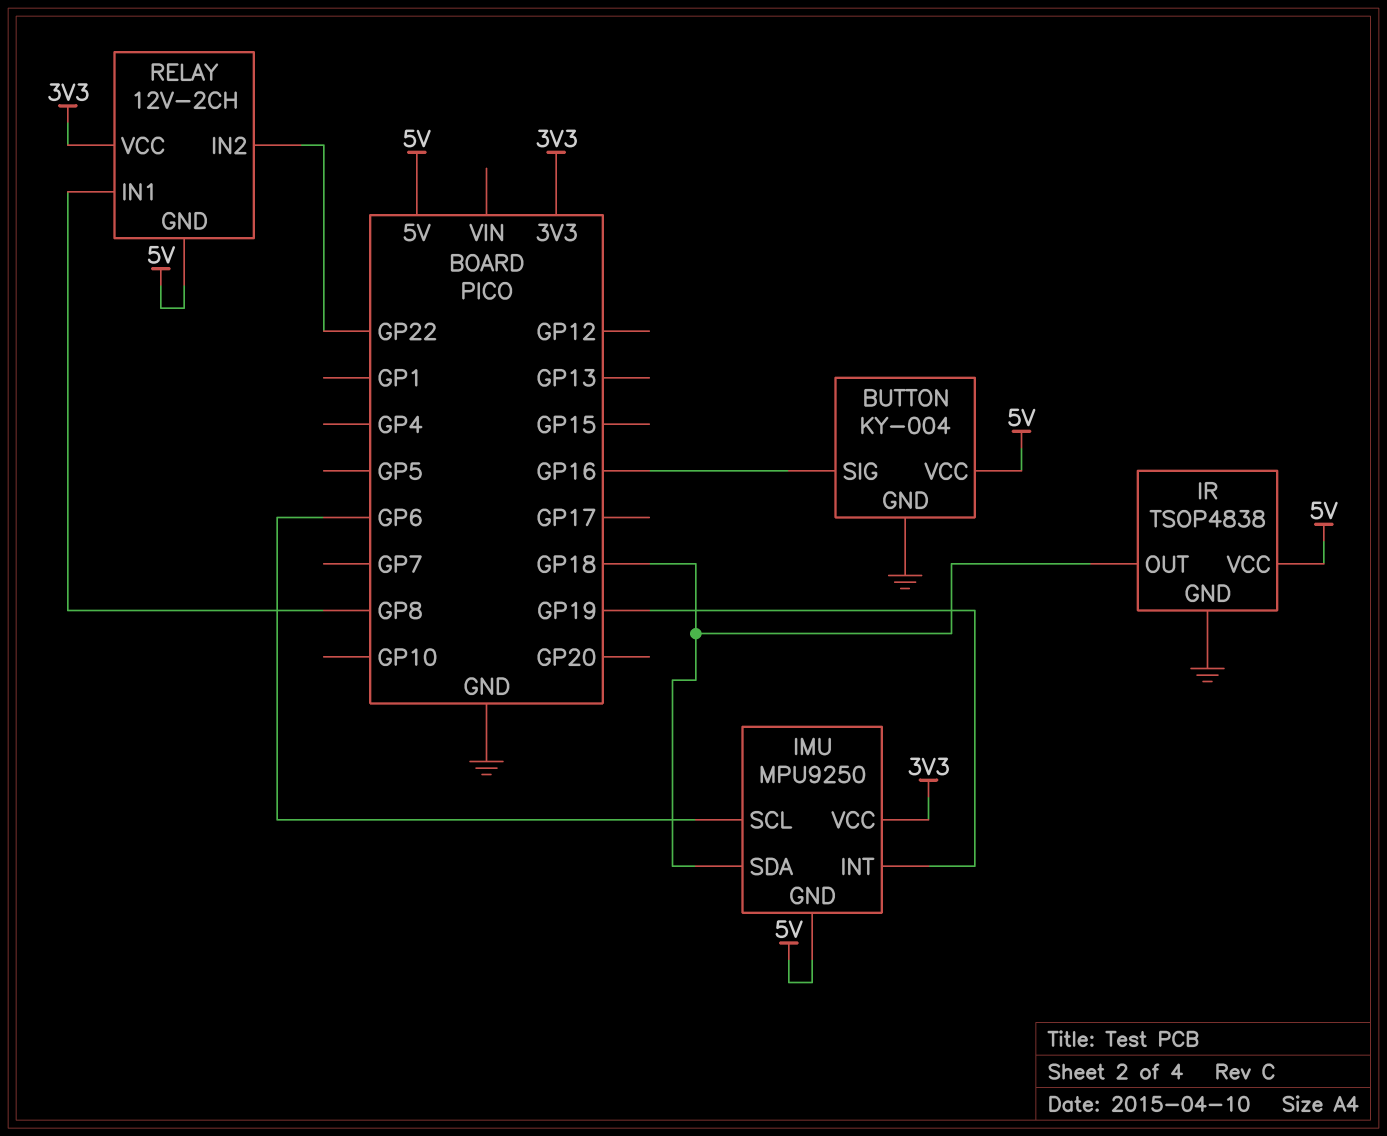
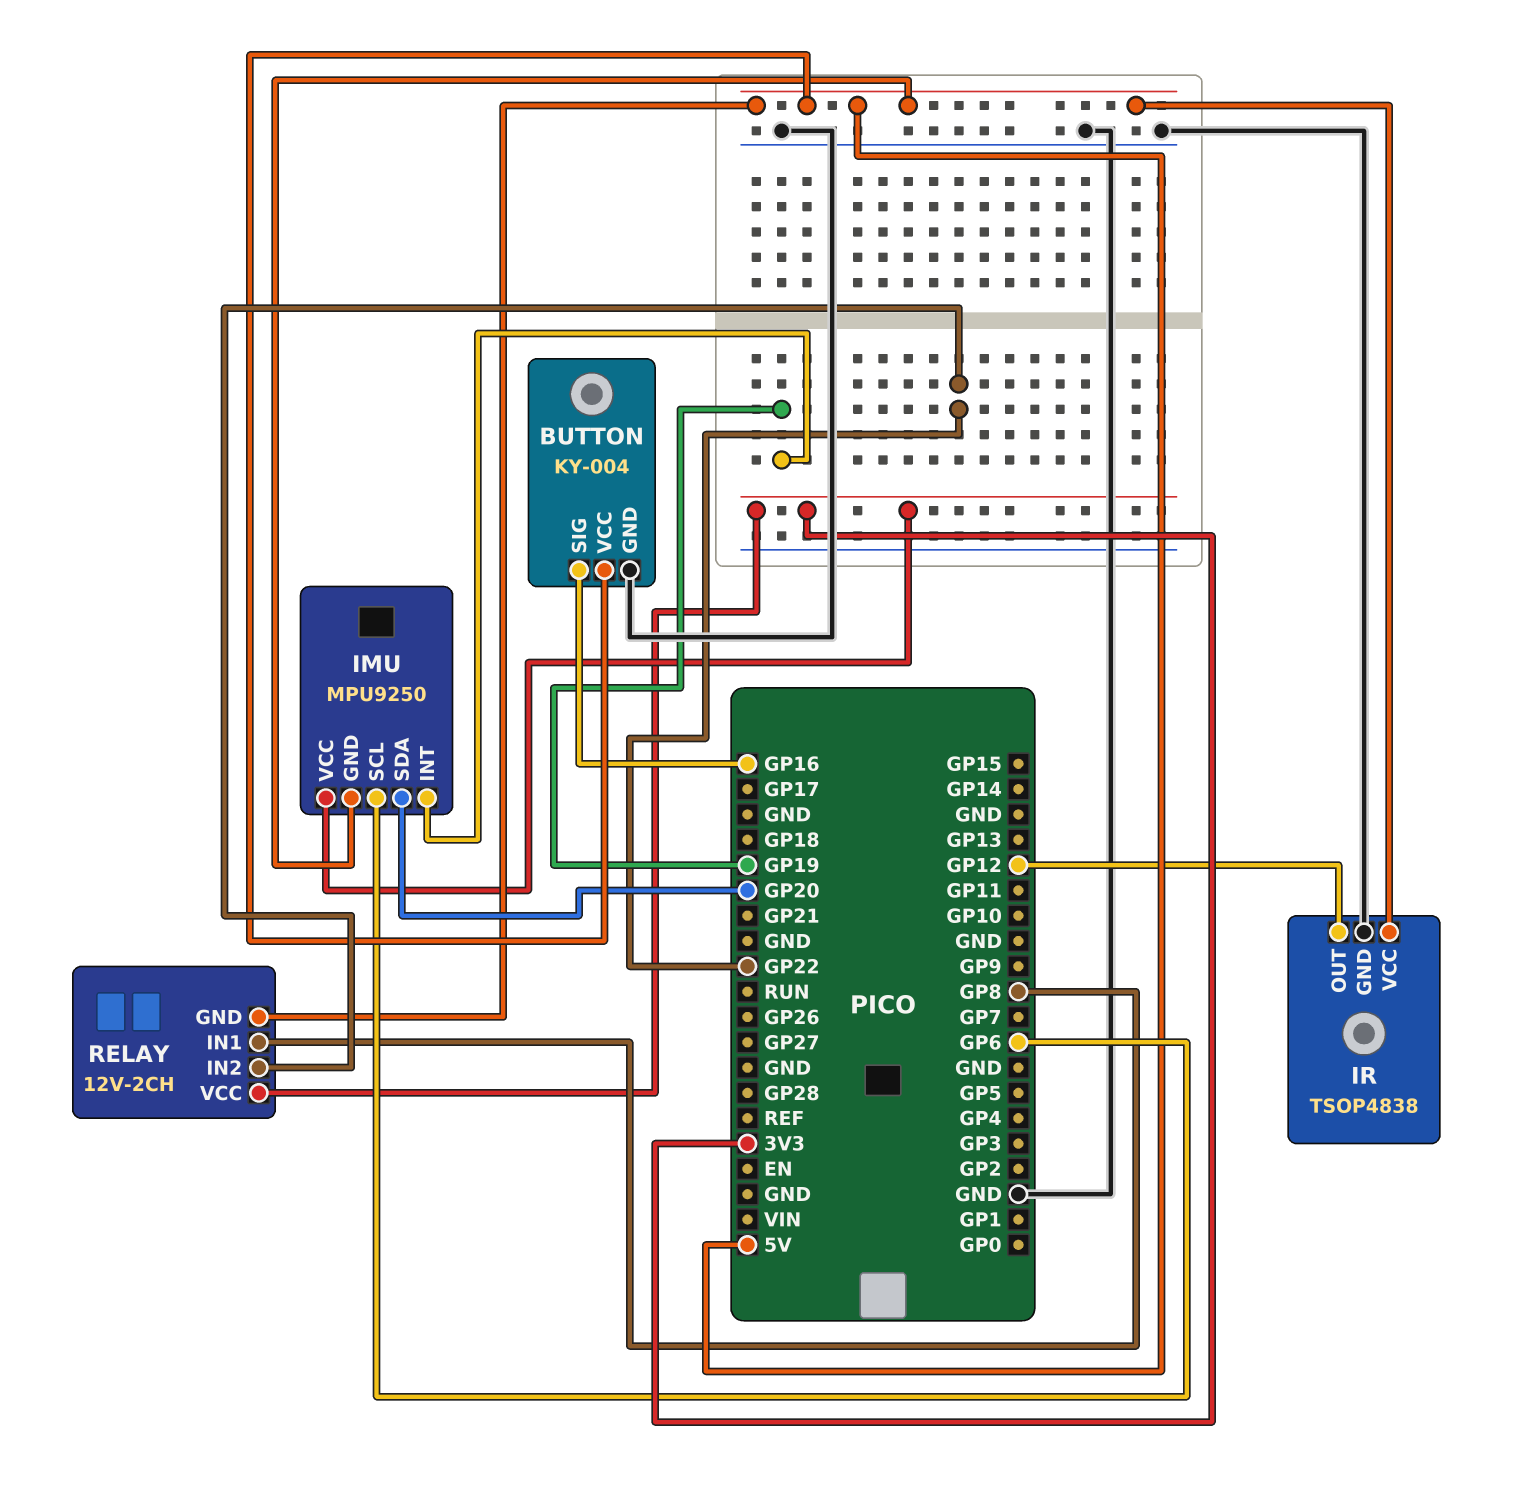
IMU pin SDA: GP18 -> GP20
IR pin OUT: GP18 -> GP12

